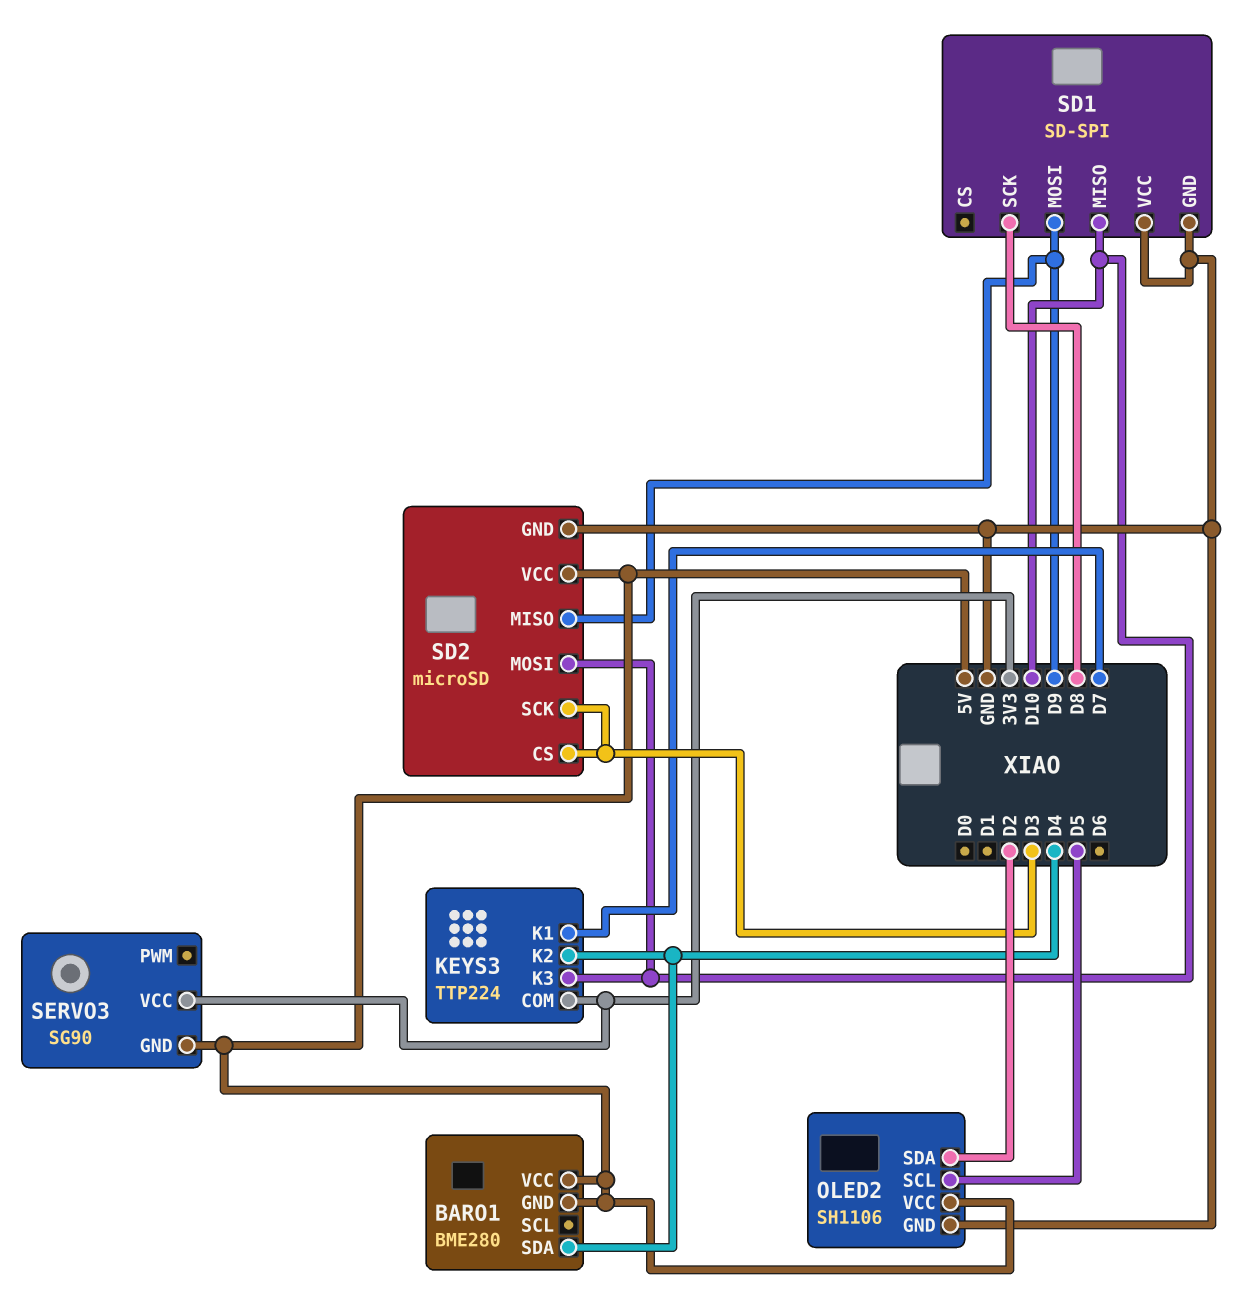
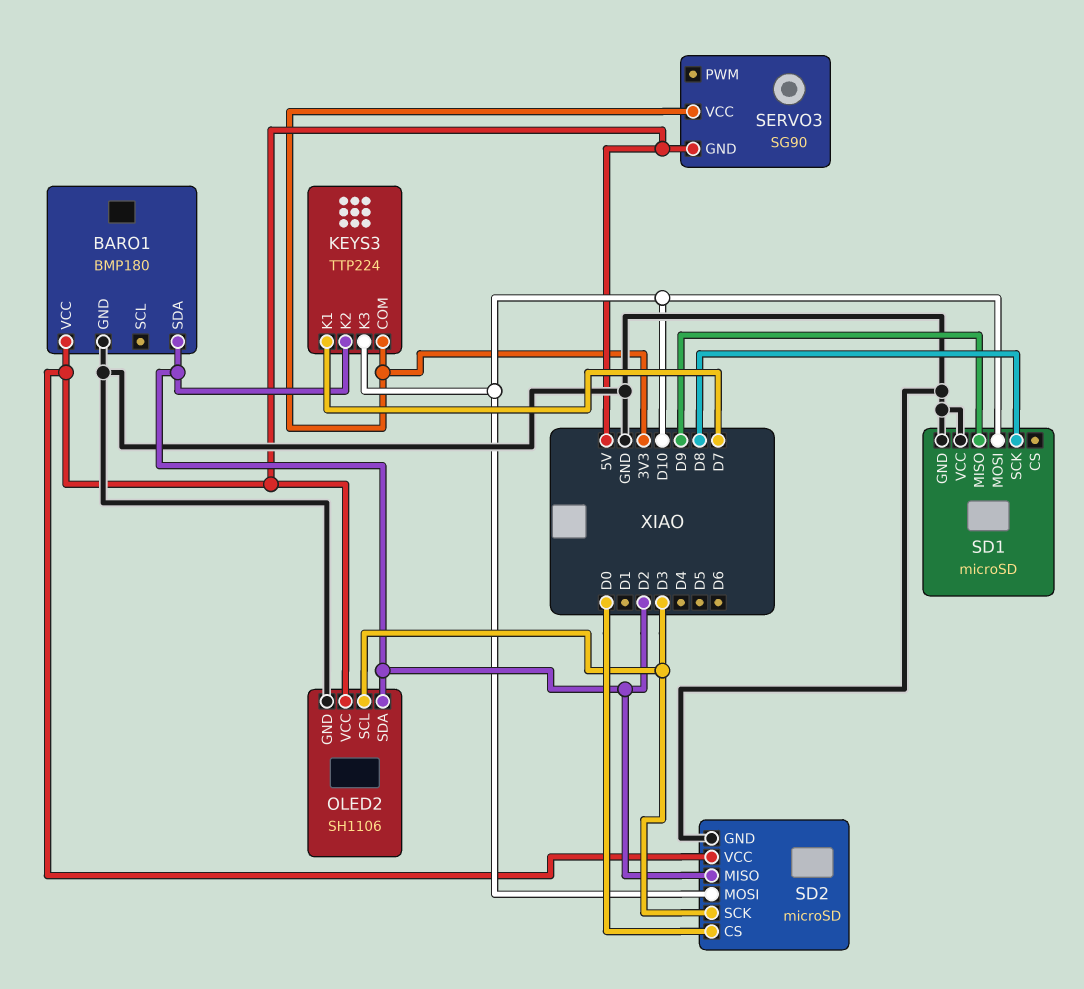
BARO1: BME280 -> BMP180
BARO1 pin GND: 5V -> GND
BARO1 pin SDA: D4 -> D2
KEYS3 pin K2: D4 -> D2
OLED2 pin SCL: D5 -> D3
SD1: SD-SPI -> microSD
SD1 pin MISO: D10 -> D9
SD1 pin MOSI: D9 -> D10
SD2 pin CS: D3 -> D0
SD2 pin MISO: D9 -> D2

